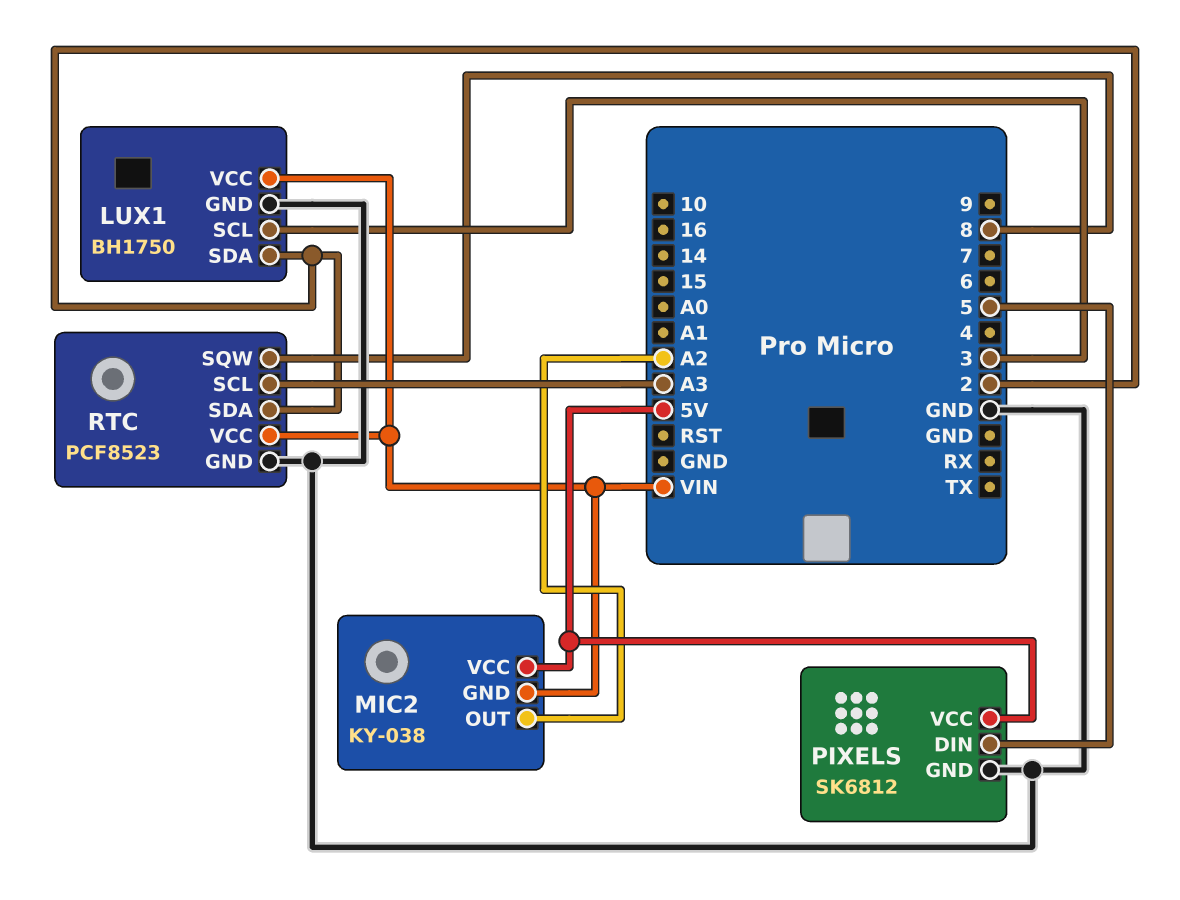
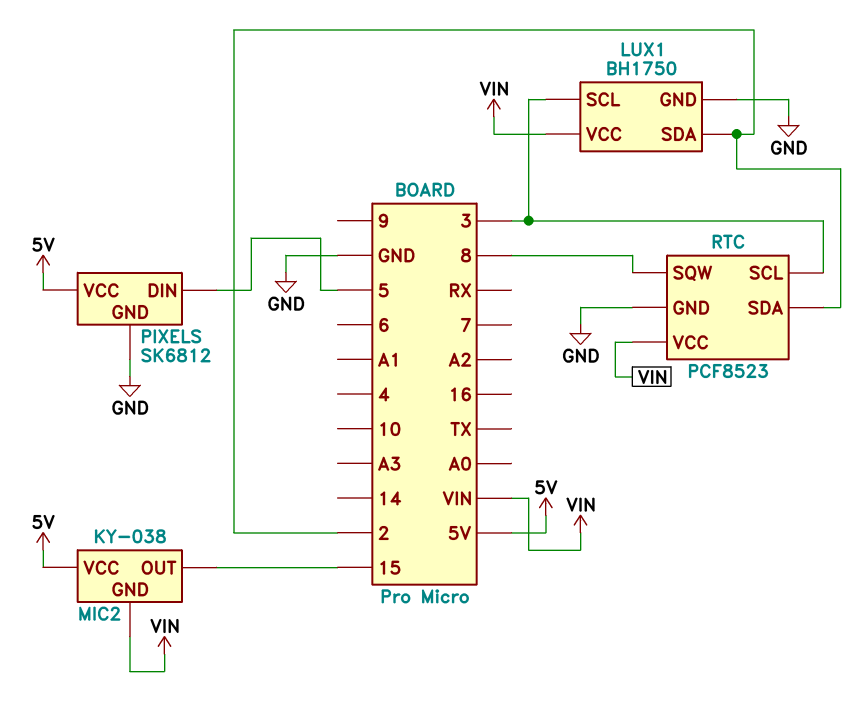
MIC2 pin OUT: A2 -> 15
RTC pin SCL: A3 -> 3

